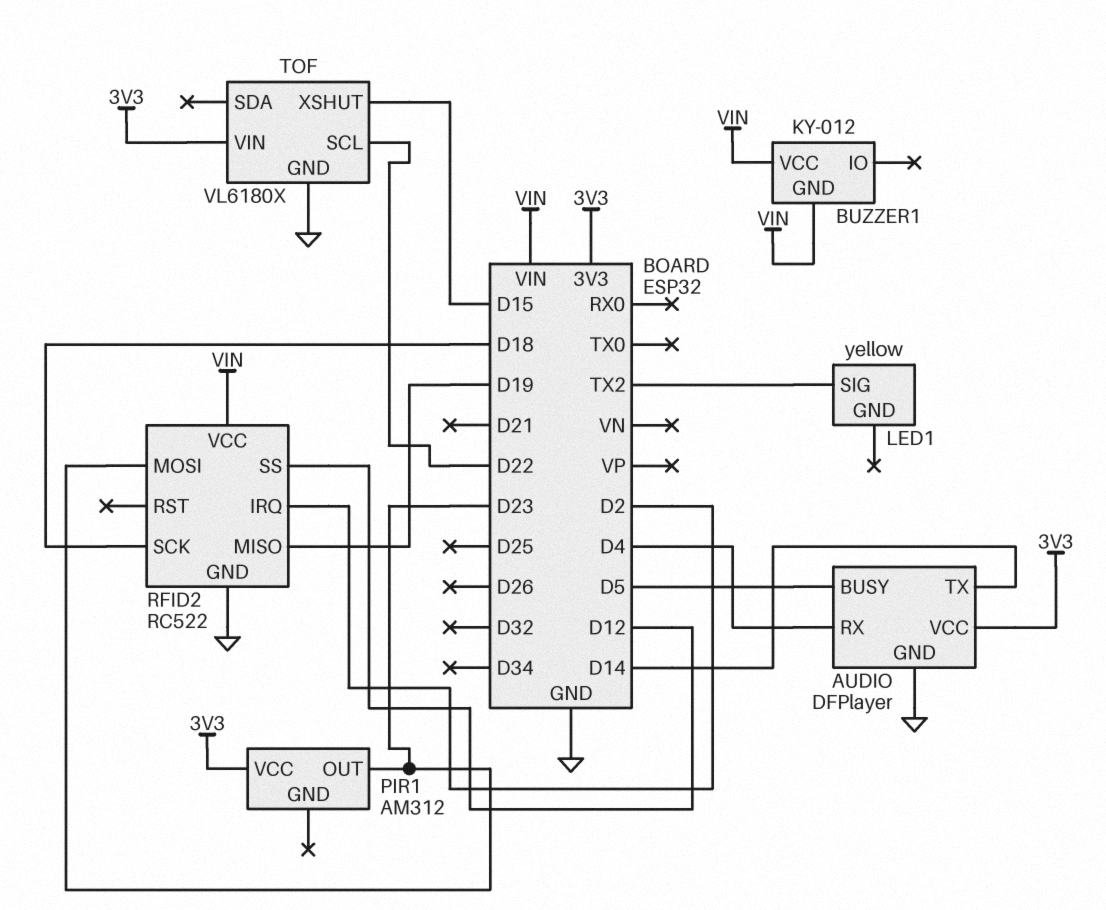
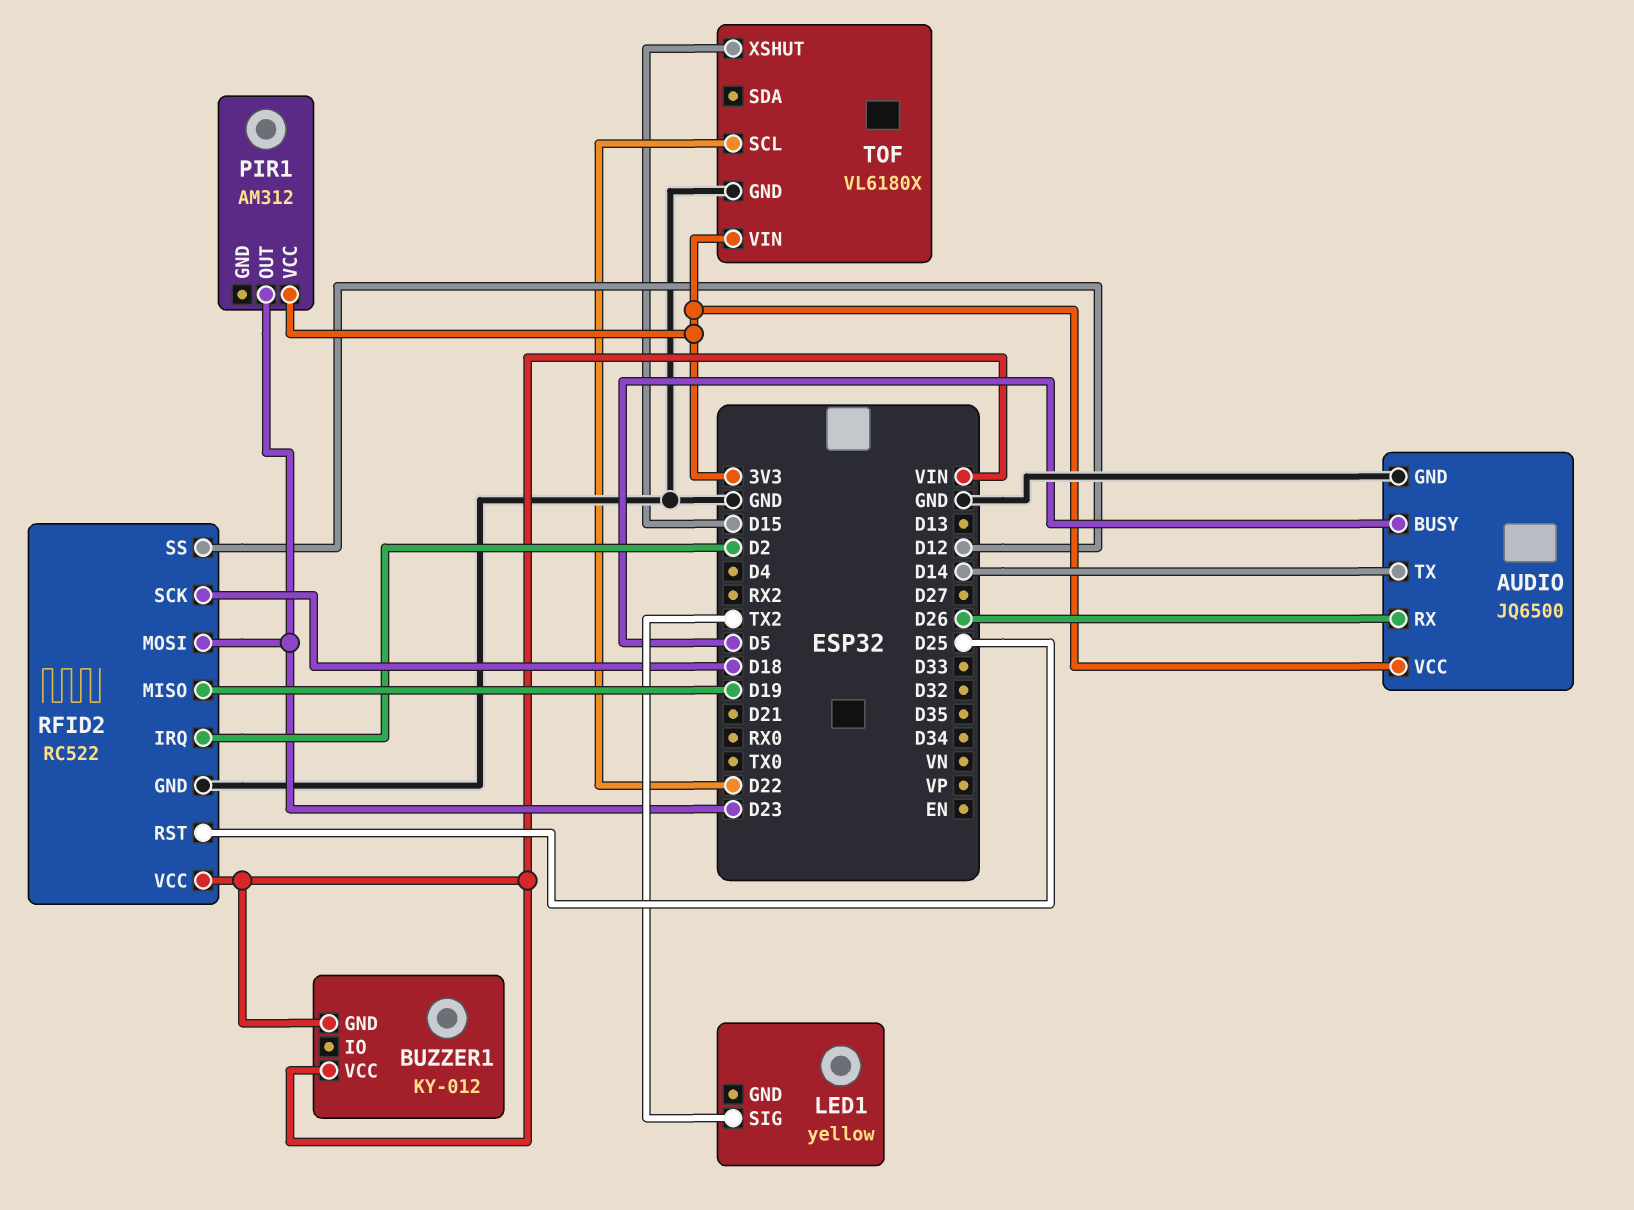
AUDIO: DFPlayer -> JQ6500
AUDIO pin RX: D4 -> D26
RFID2 pin RST: none -> D25

